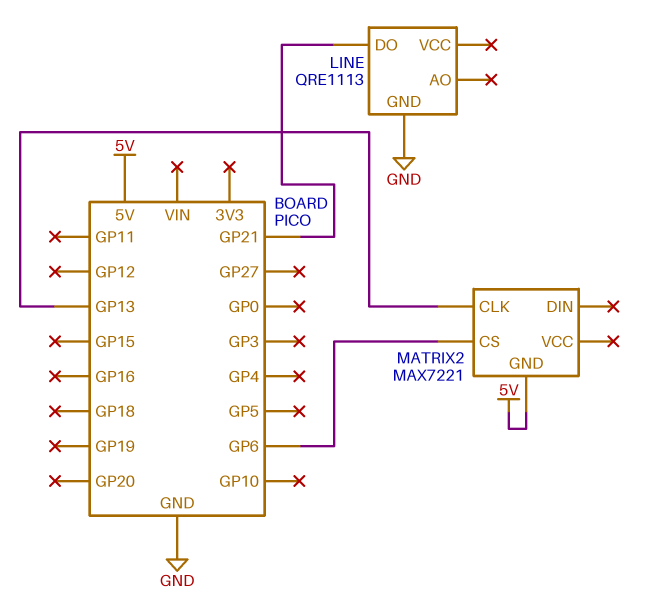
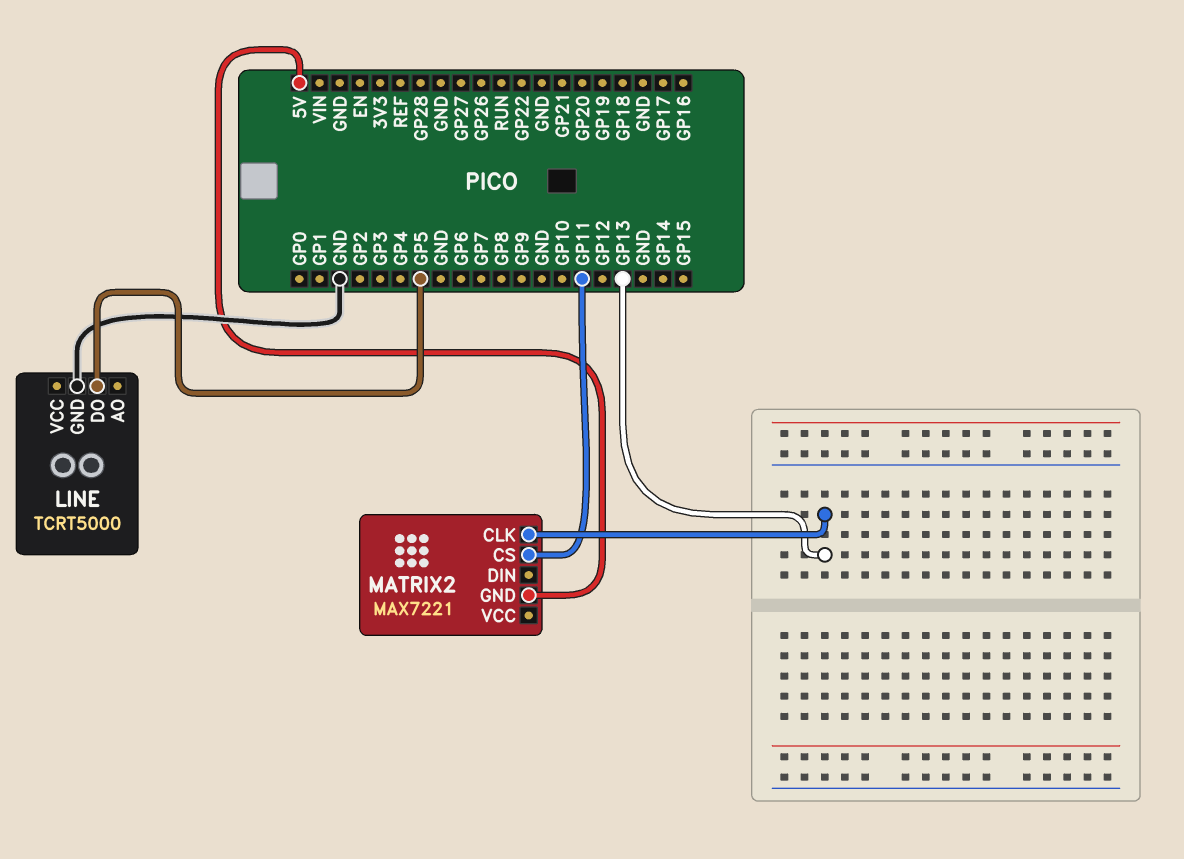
LINE: QRE1113 -> TCRT5000
LINE pin DO: GP21 -> GP5
MATRIX2 pin CS: GP6 -> GP11

